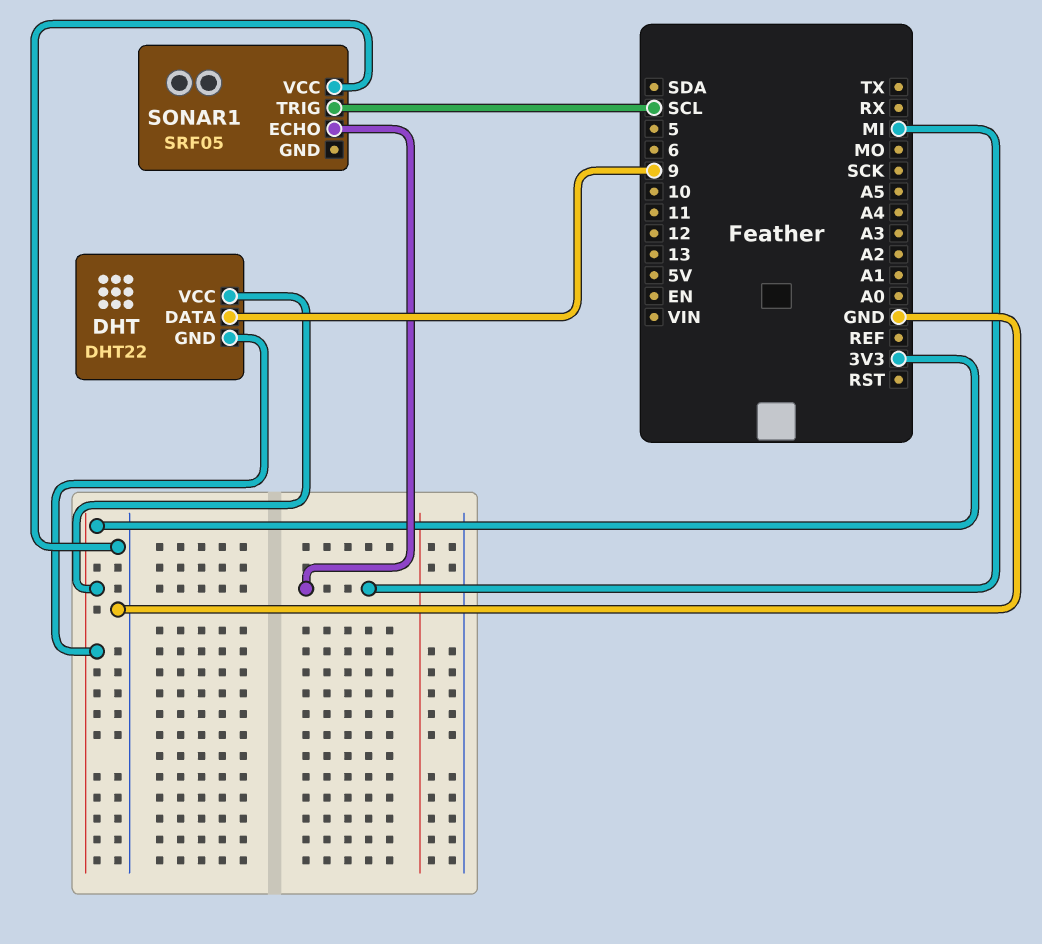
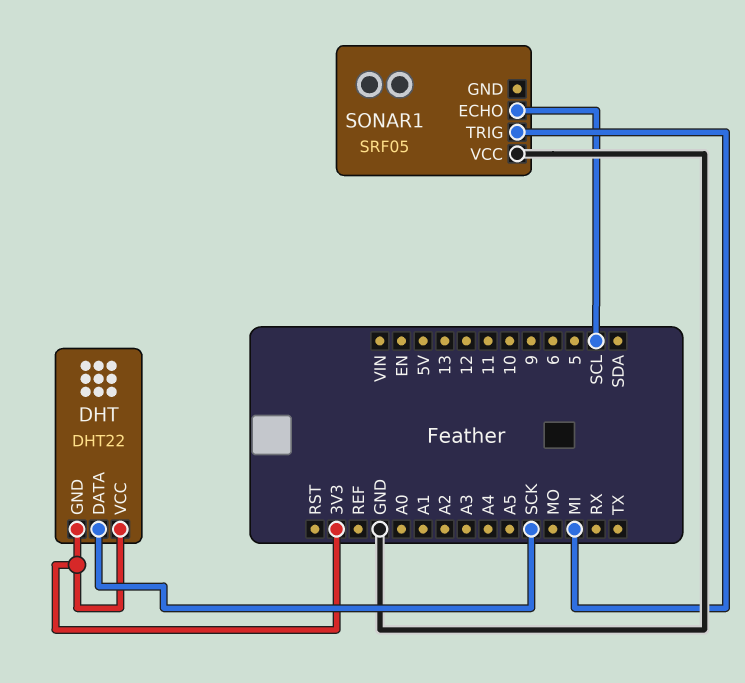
DHT pin DATA: 9 -> SCK
SONAR1 pin ECHO: MI -> SCL
SONAR1 pin TRIG: SCL -> MI

